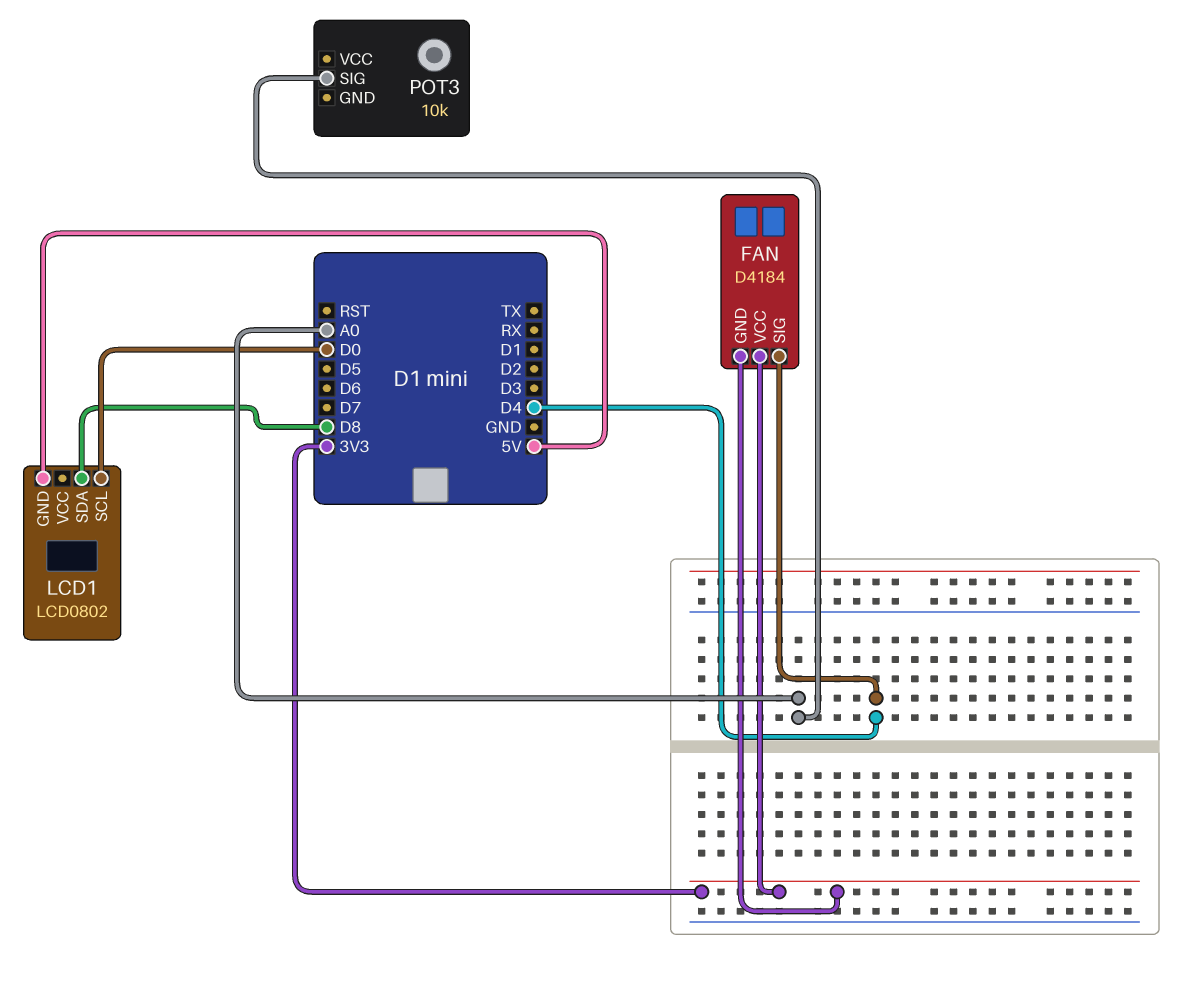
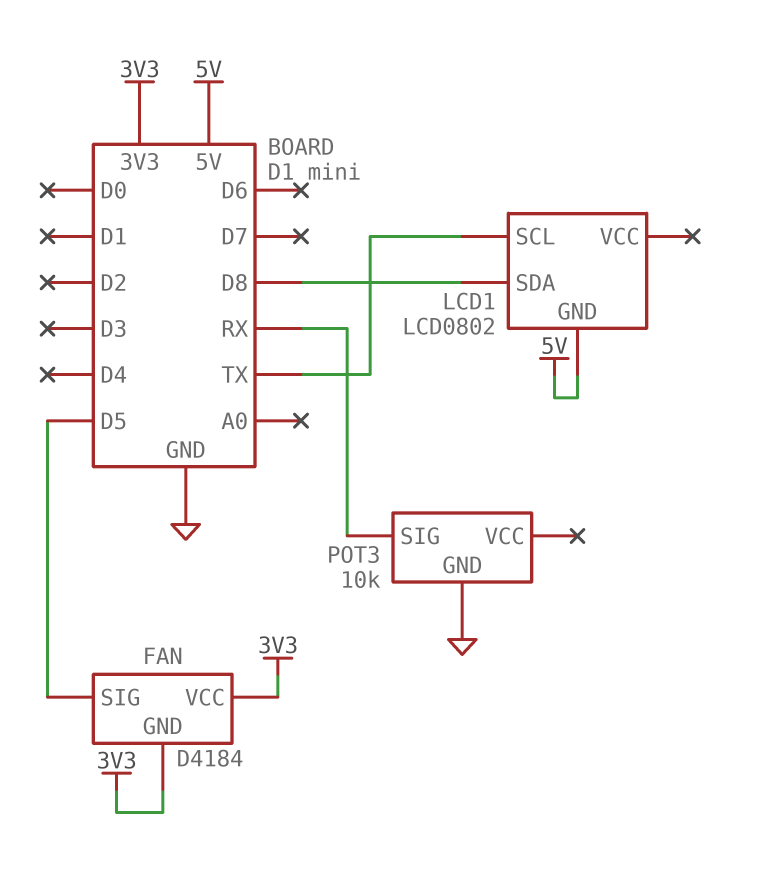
FAN pin SIG: D4 -> D5
LCD1 pin SCL: D0 -> TX
POT3 pin GND: none -> GND
POT3 pin SIG: A0 -> RX

